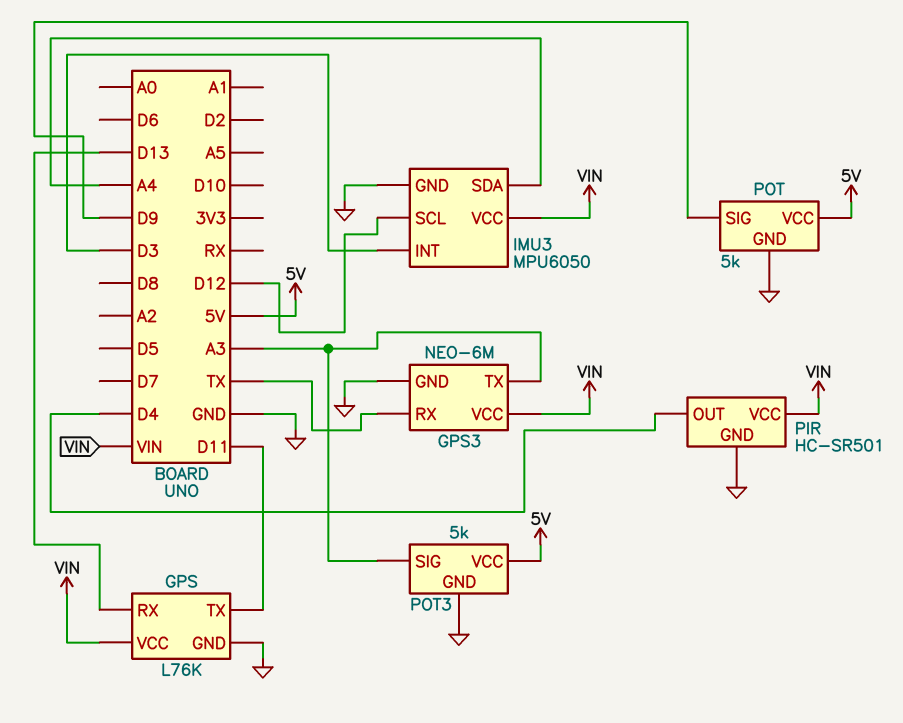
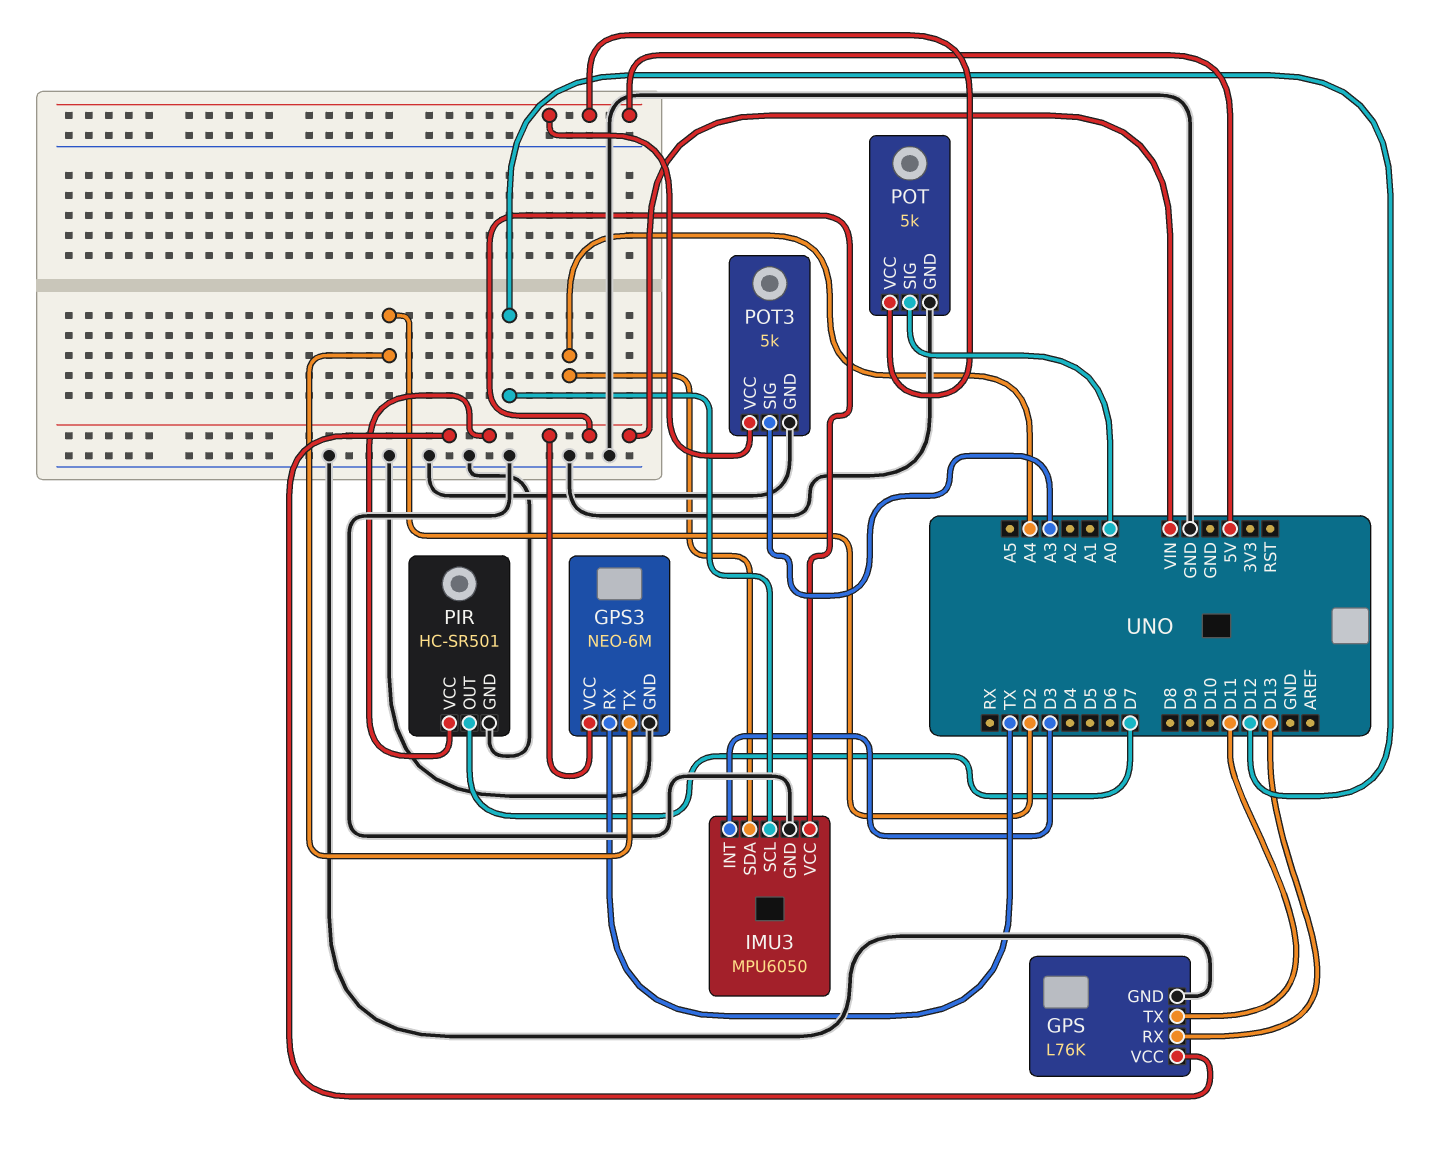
GPS3 pin TX: A3 -> D2
PIR pin OUT: D4 -> D7
POT pin SIG: D9 -> A0

